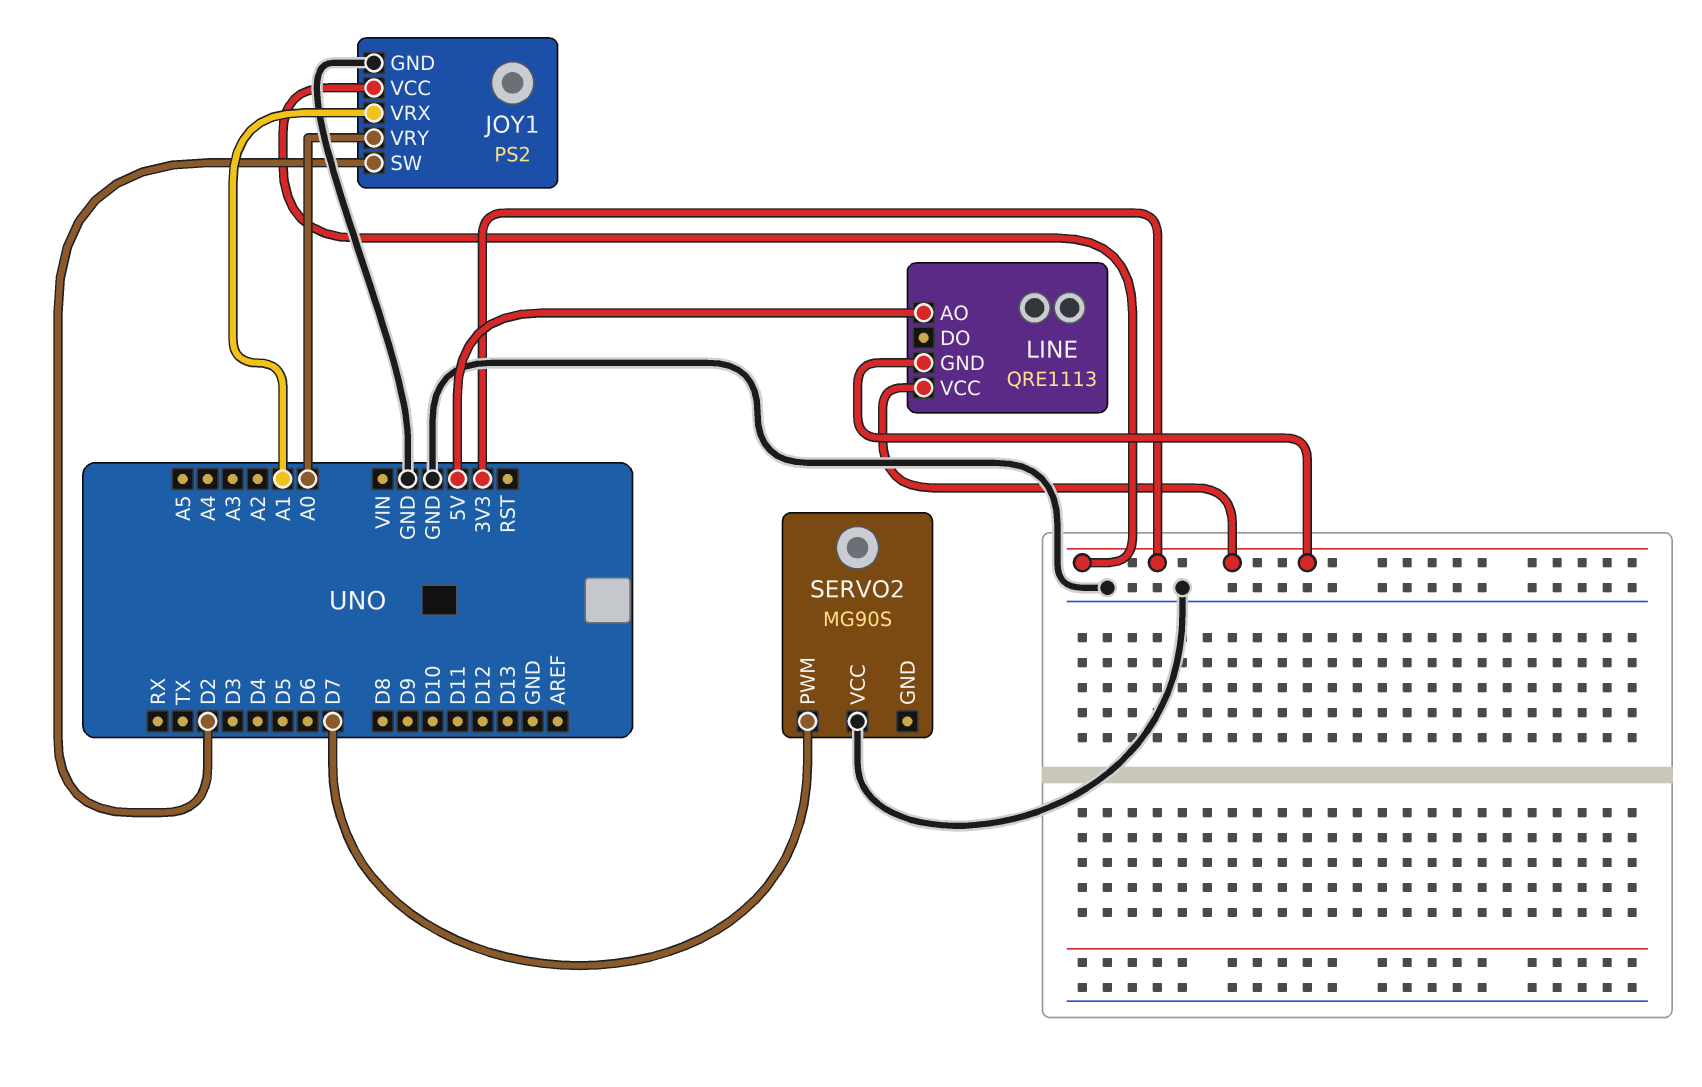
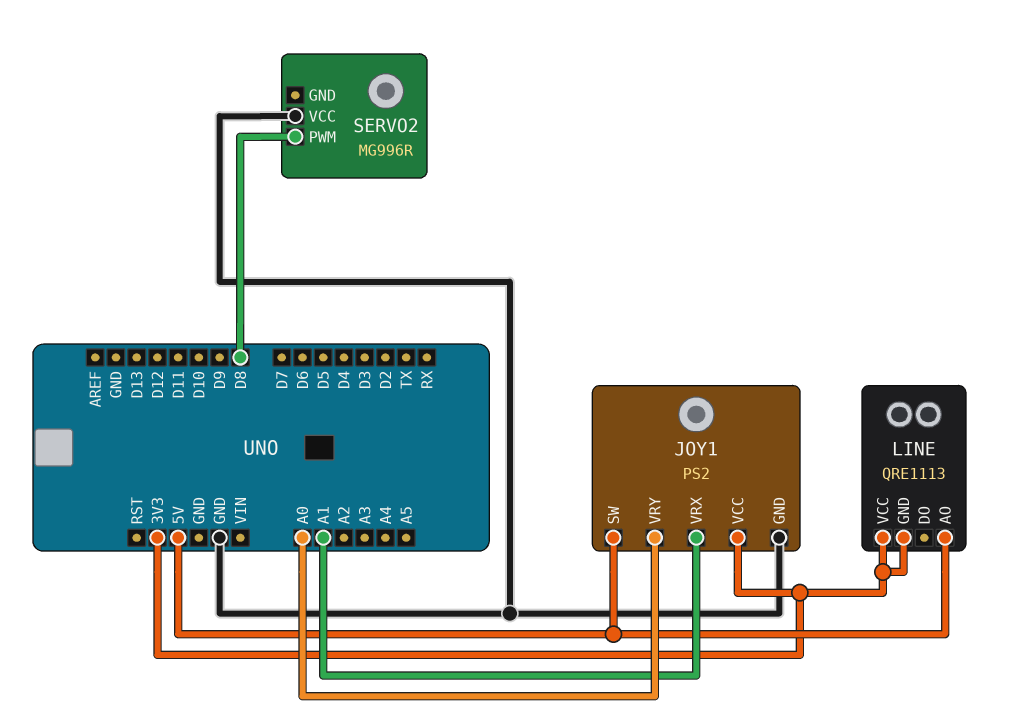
JOY1 pin SW: D2 -> 5V
SERVO2: MG90S -> MG996R
SERVO2 pin PWM: D7 -> D8

